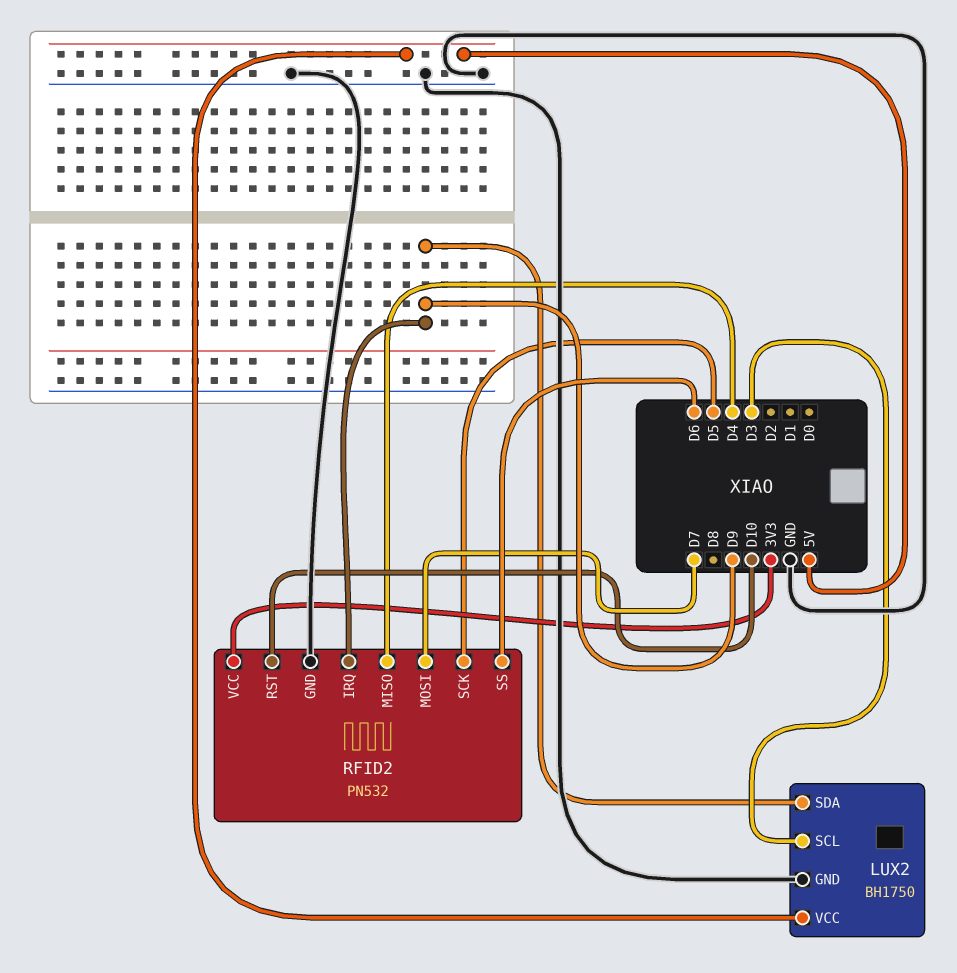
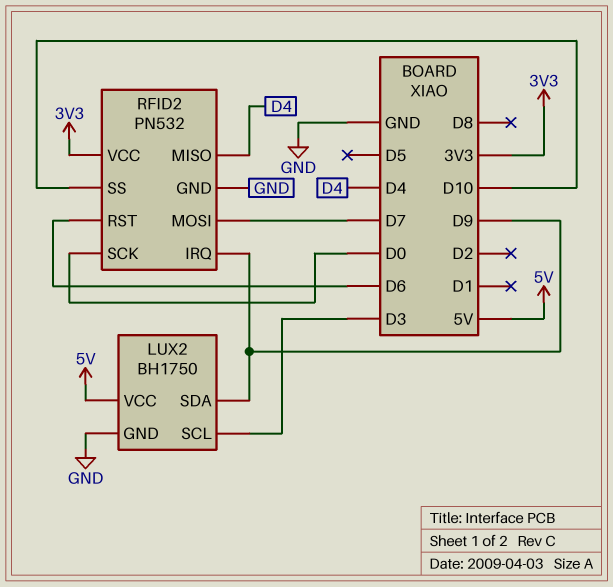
RFID2 pin RST: D10 -> D6
RFID2 pin SCK: D5 -> D0
RFID2 pin SS: D6 -> D10

